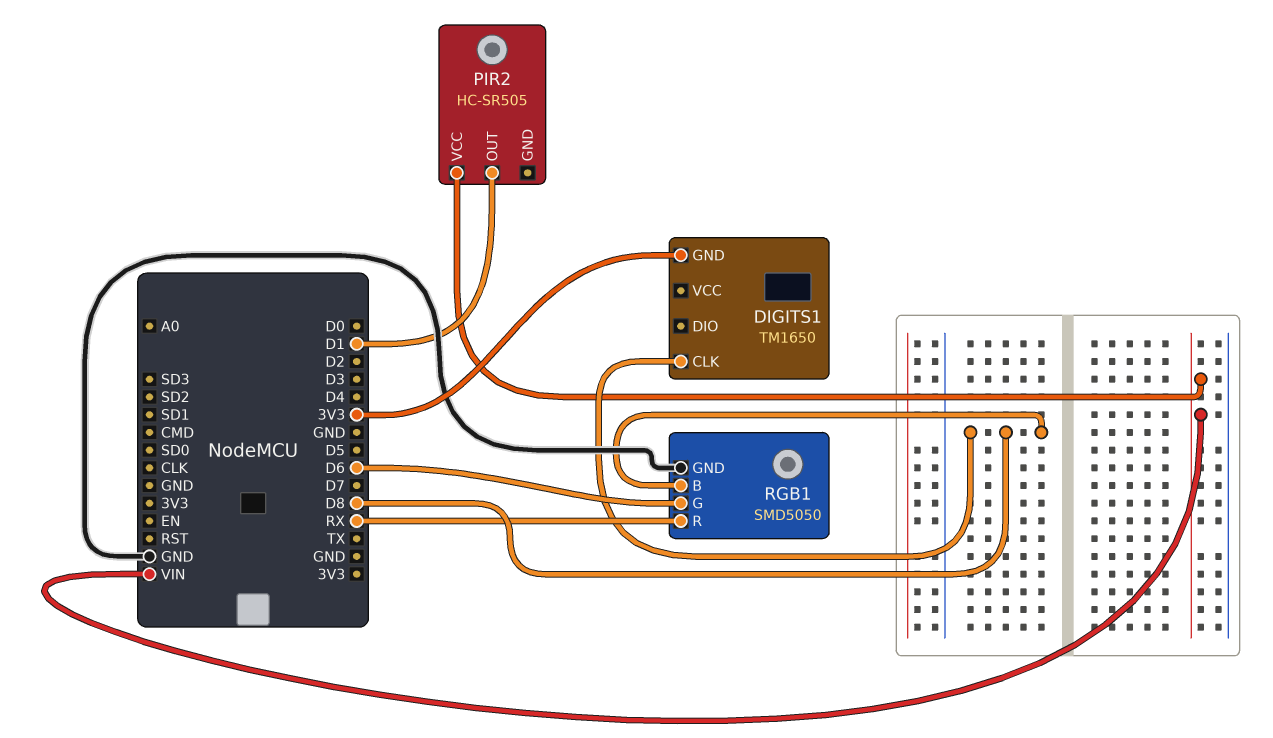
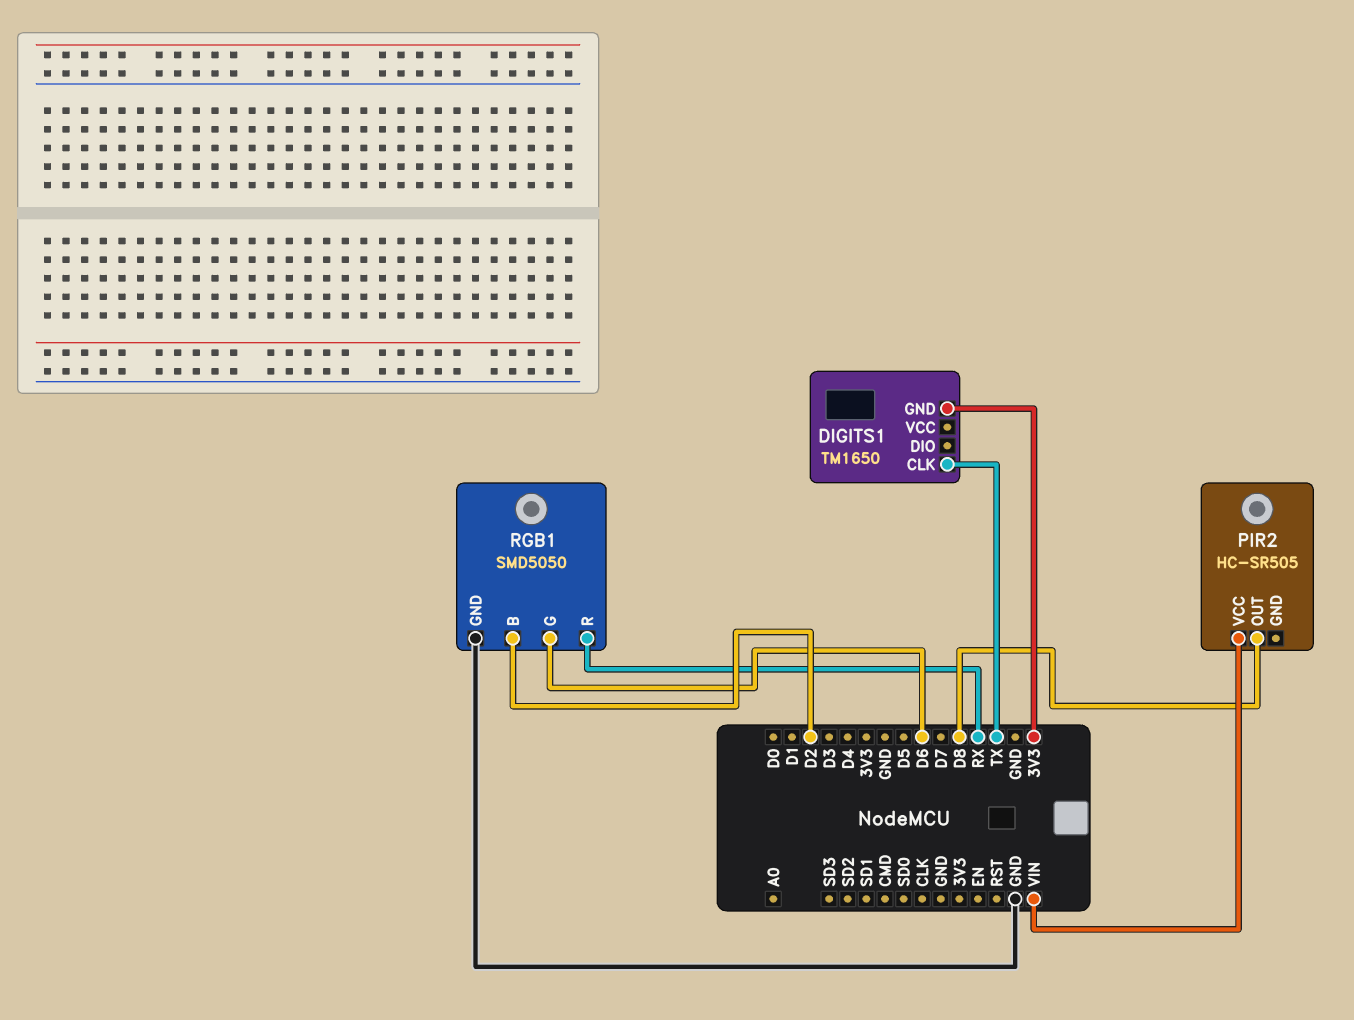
DIGITS1 pin CLK: D8 -> TX
PIR2 pin OUT: D1 -> D8
RGB1 pin B: D8 -> D2

